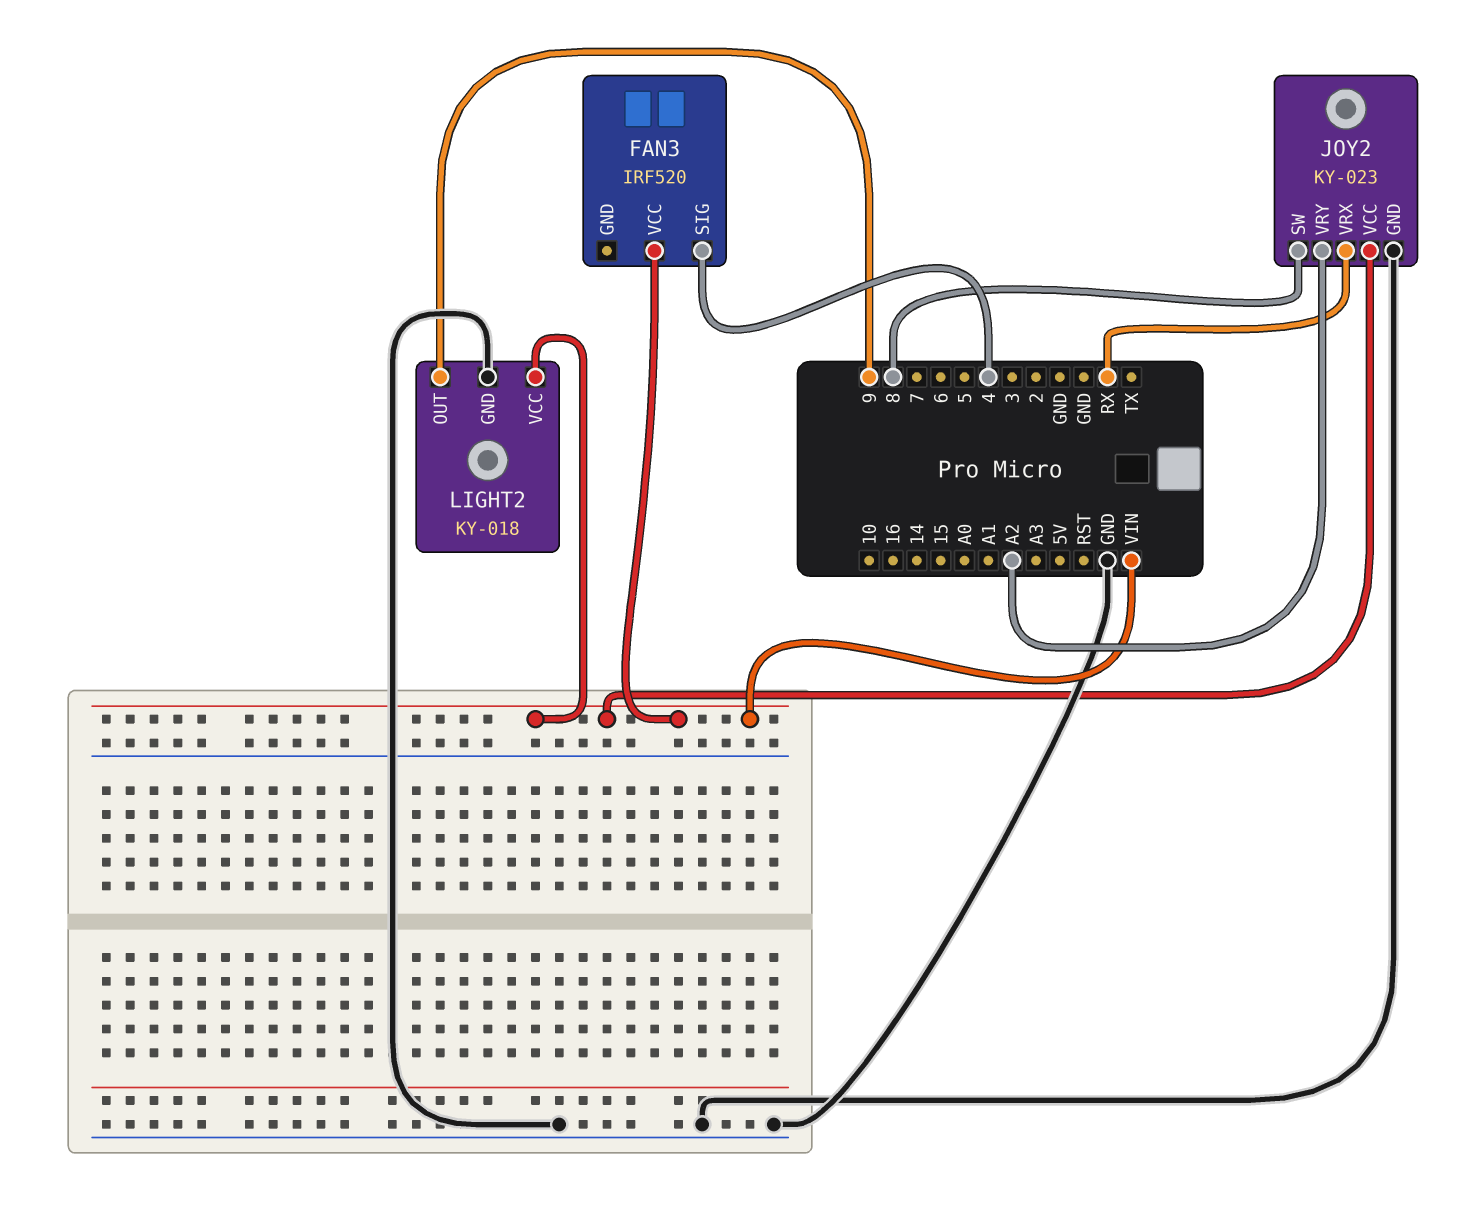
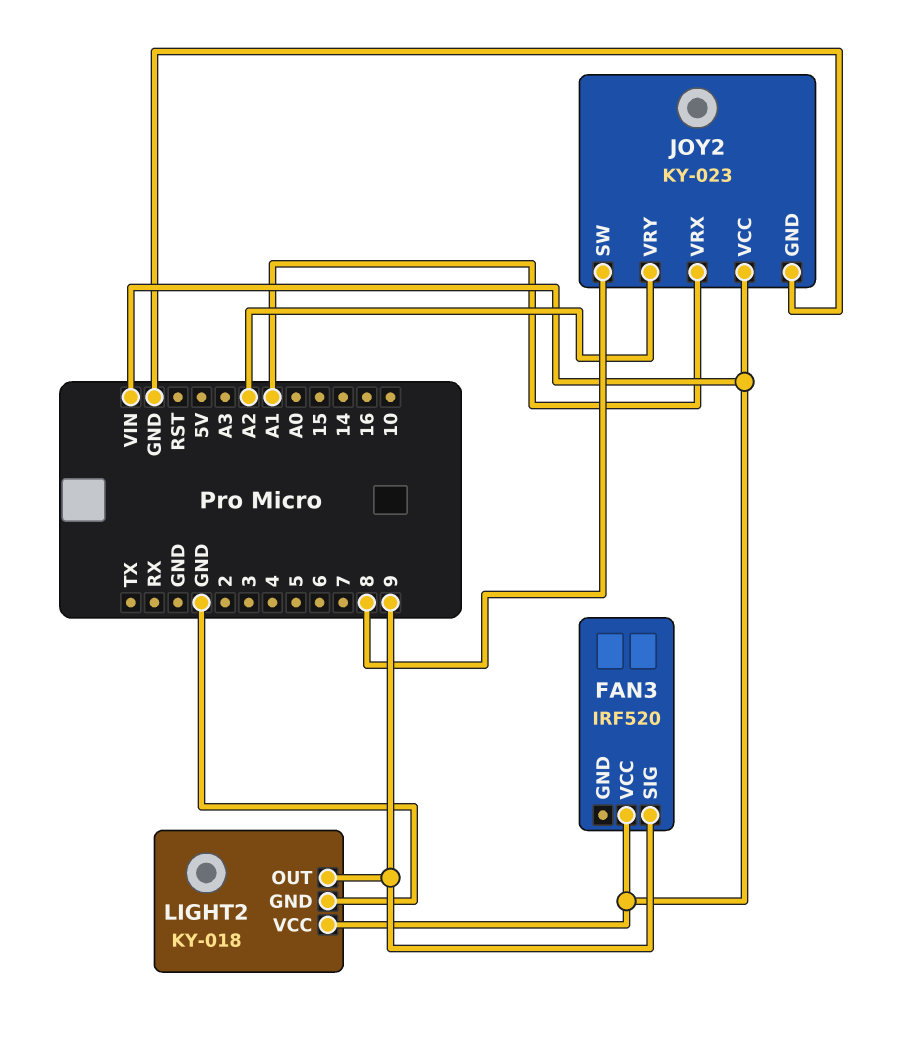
FAN3 pin SIG: 4 -> 9
JOY2 pin VRX: RX -> A1

